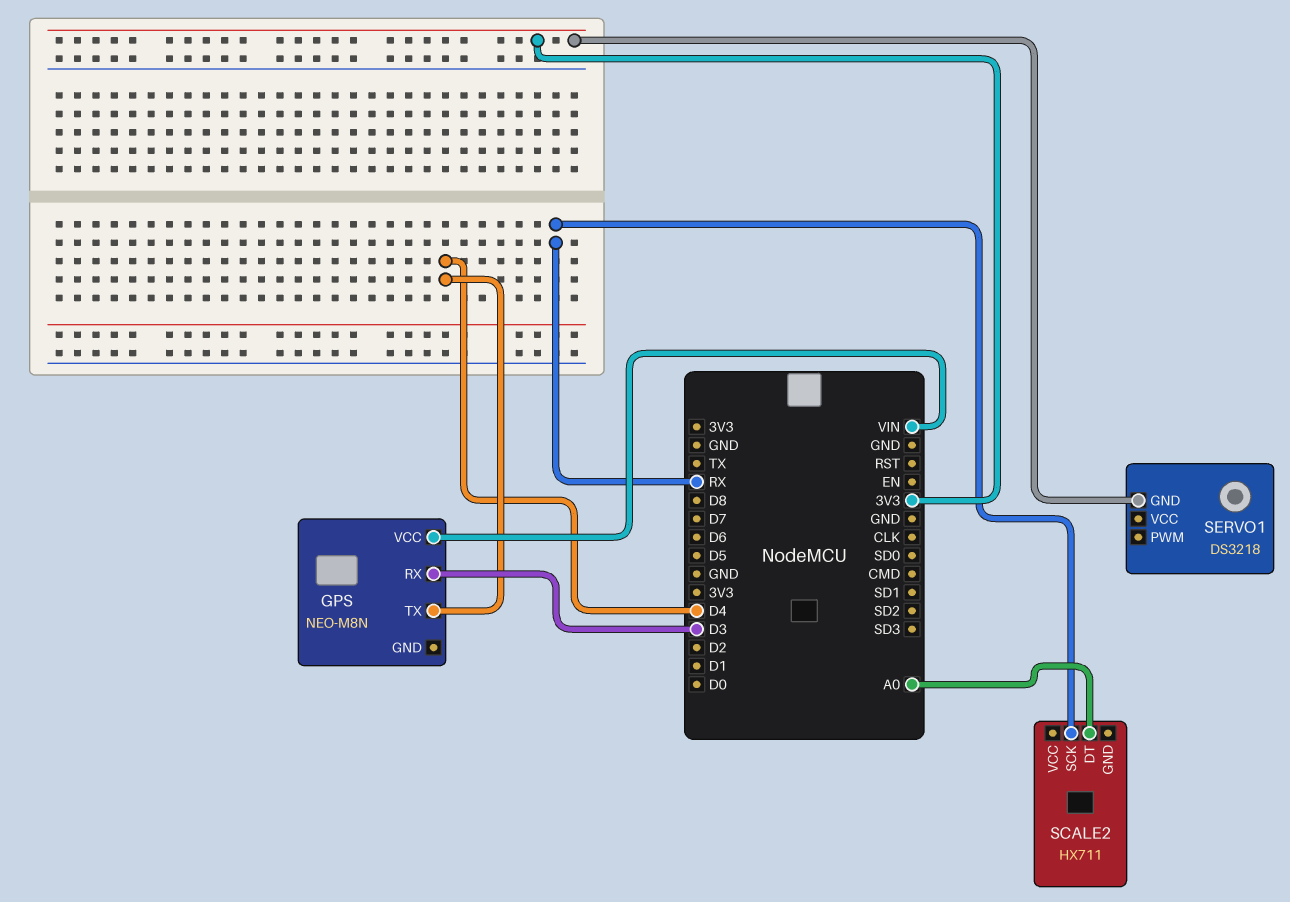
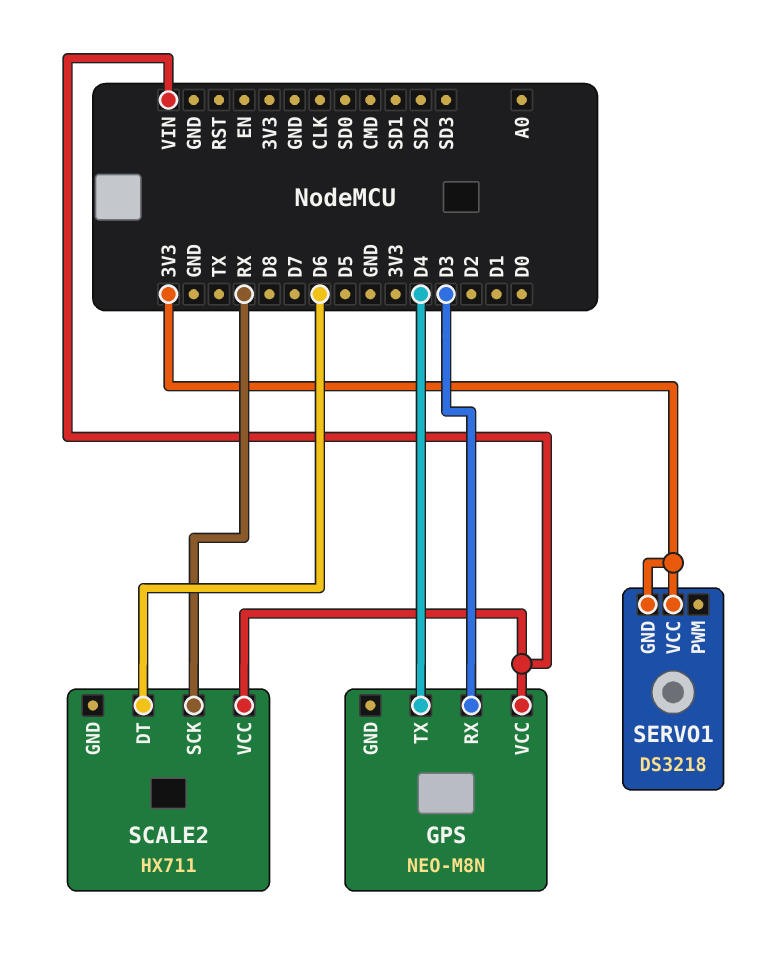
SCALE2 pin DT: A0 -> D6
SCALE2 pin VCC: none -> VIN
SERVO1 pin VCC: none -> 3V3

